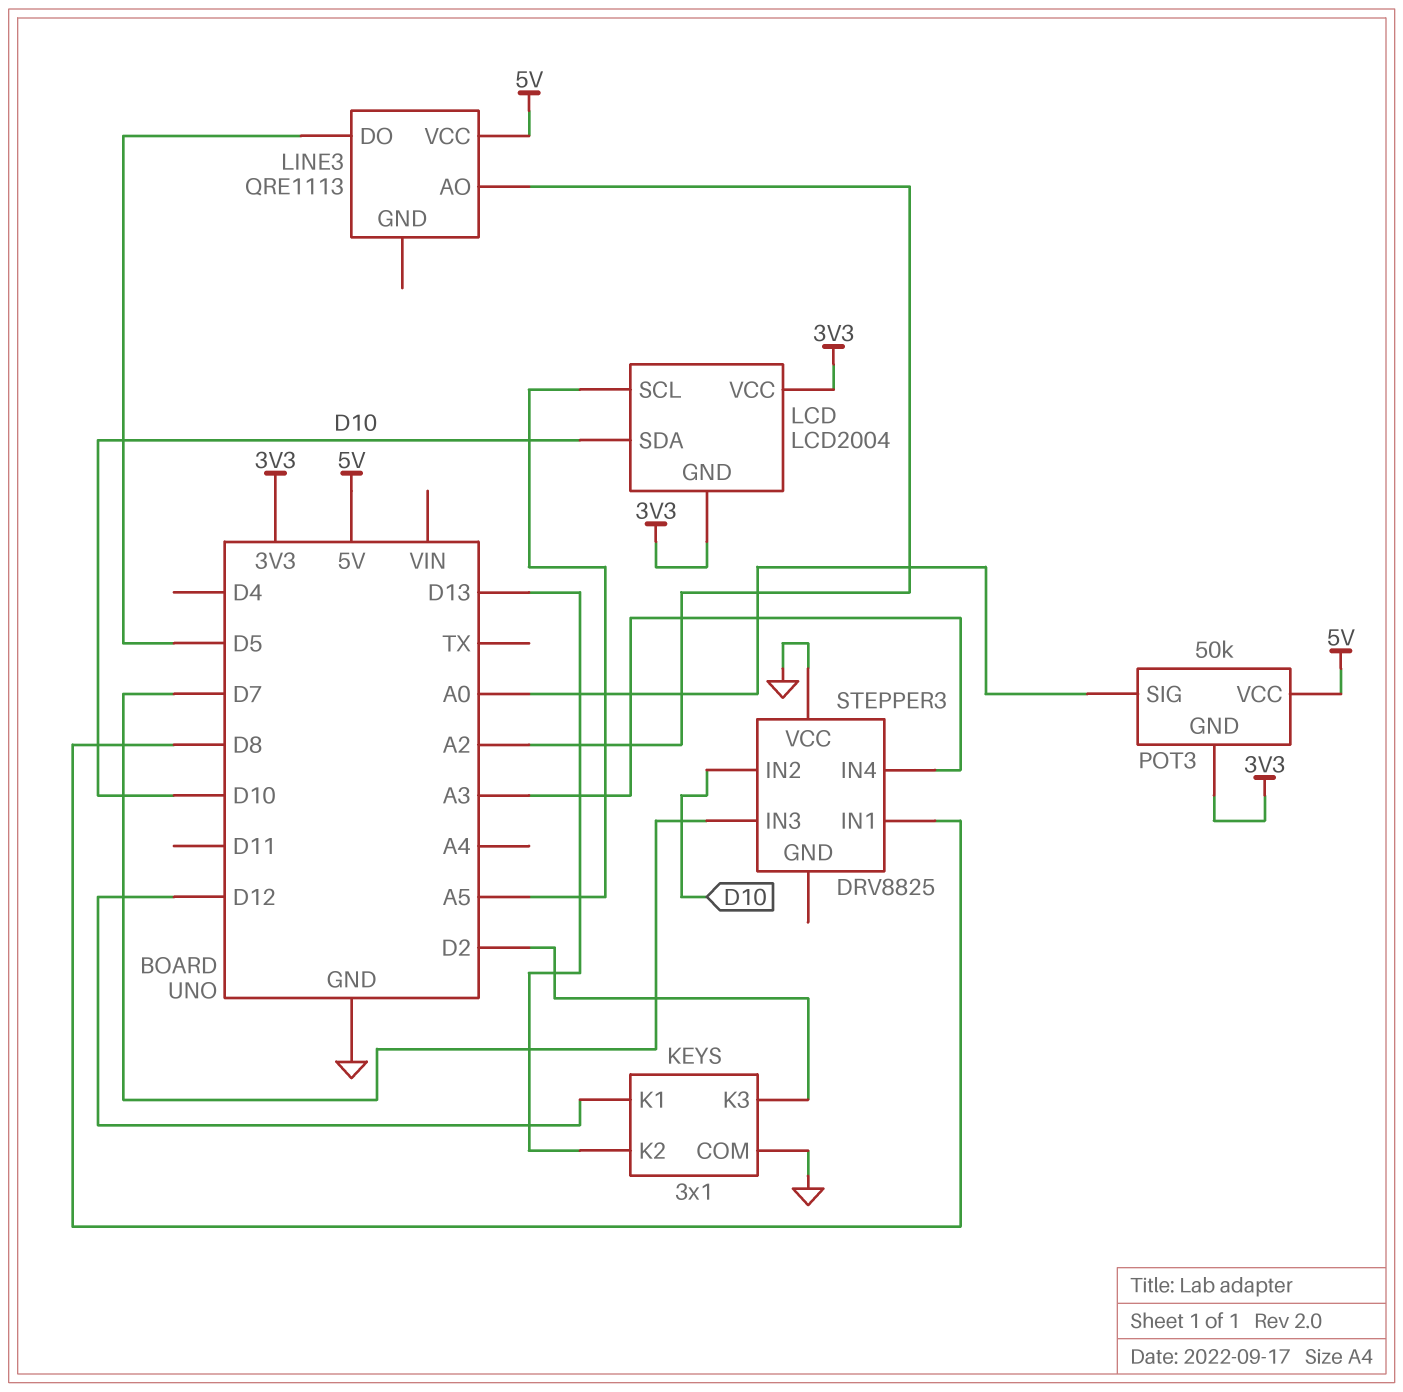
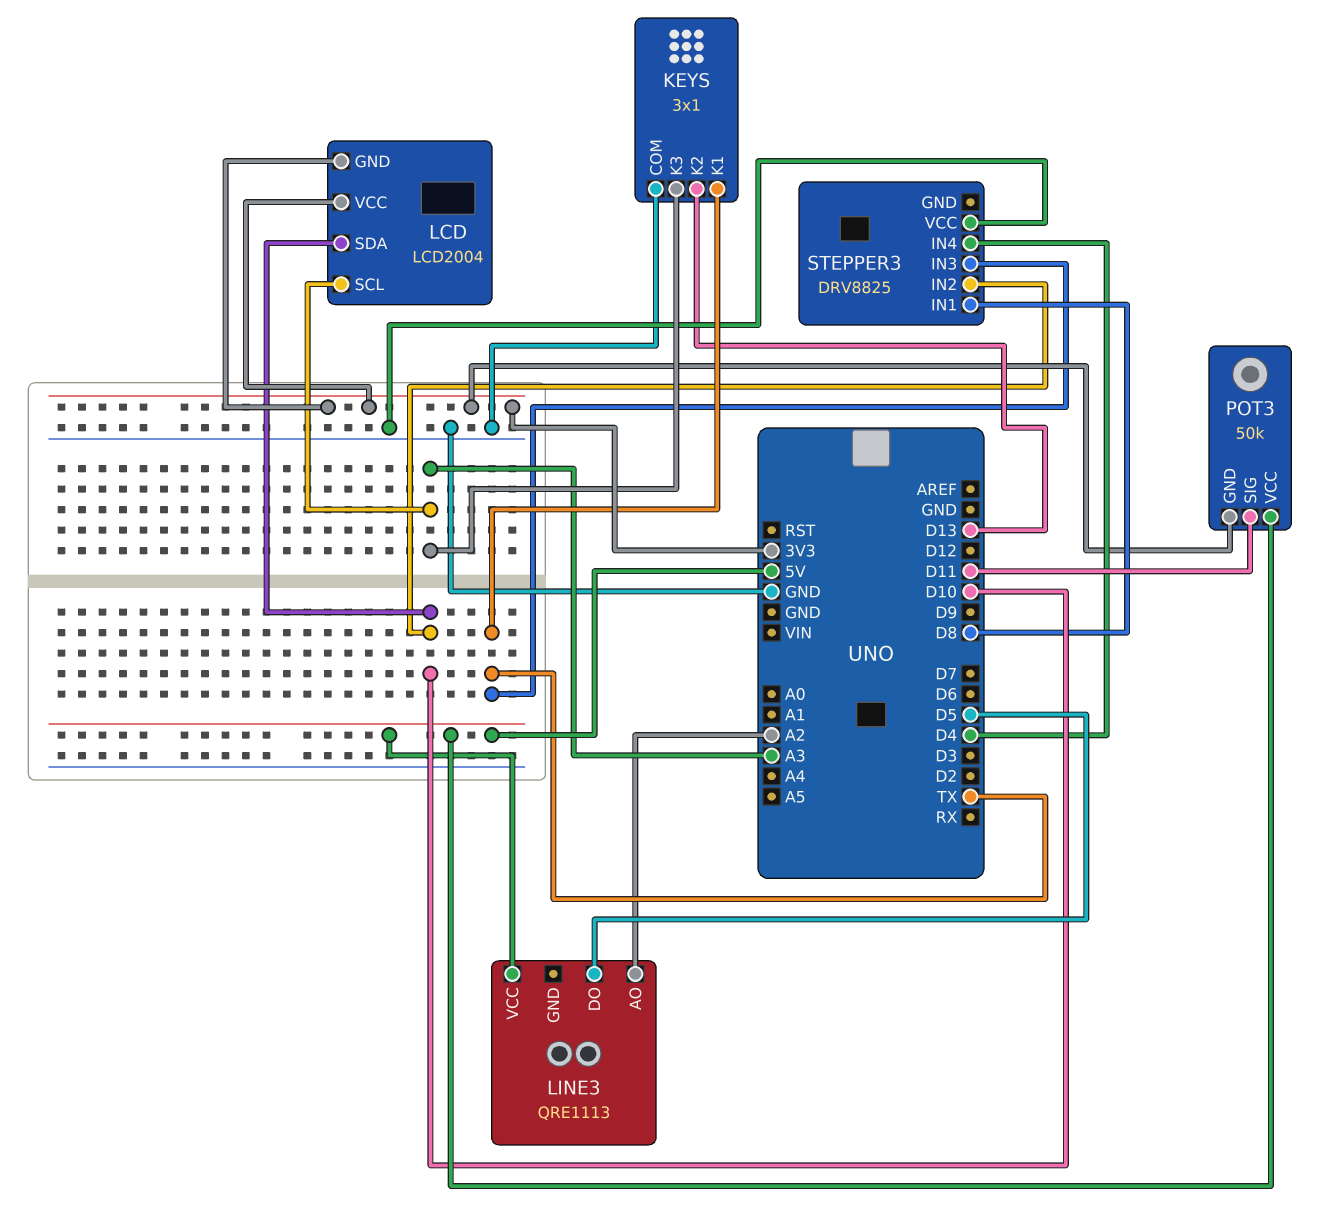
KEYS pin K1: D12 -> TX
KEYS pin K3: D2 -> A3
LCD pin SCL: A5 -> A3
POT3 pin SIG: A0 -> D11
STEPPER3 pin IN3: D7 -> TX
STEPPER3 pin IN4: A3 -> D4

